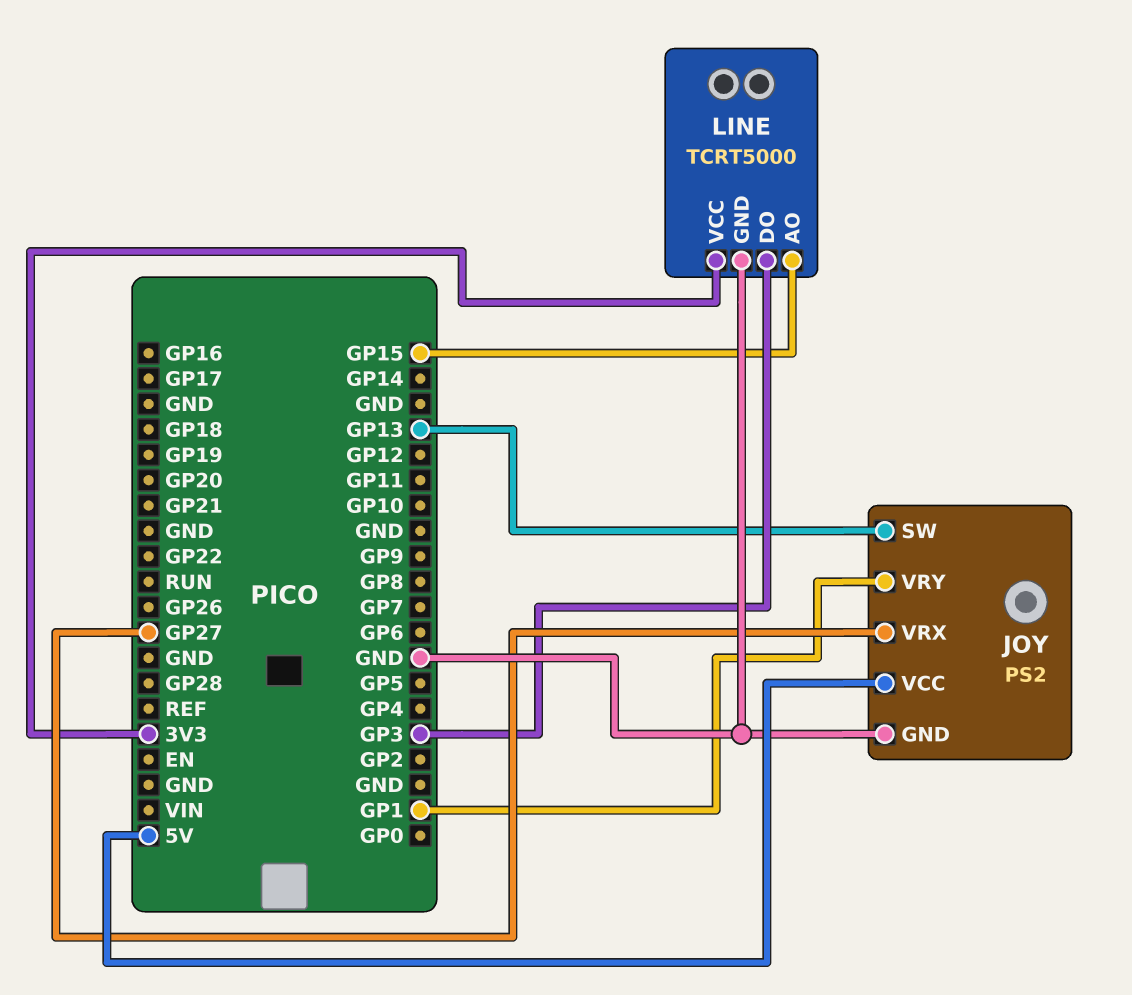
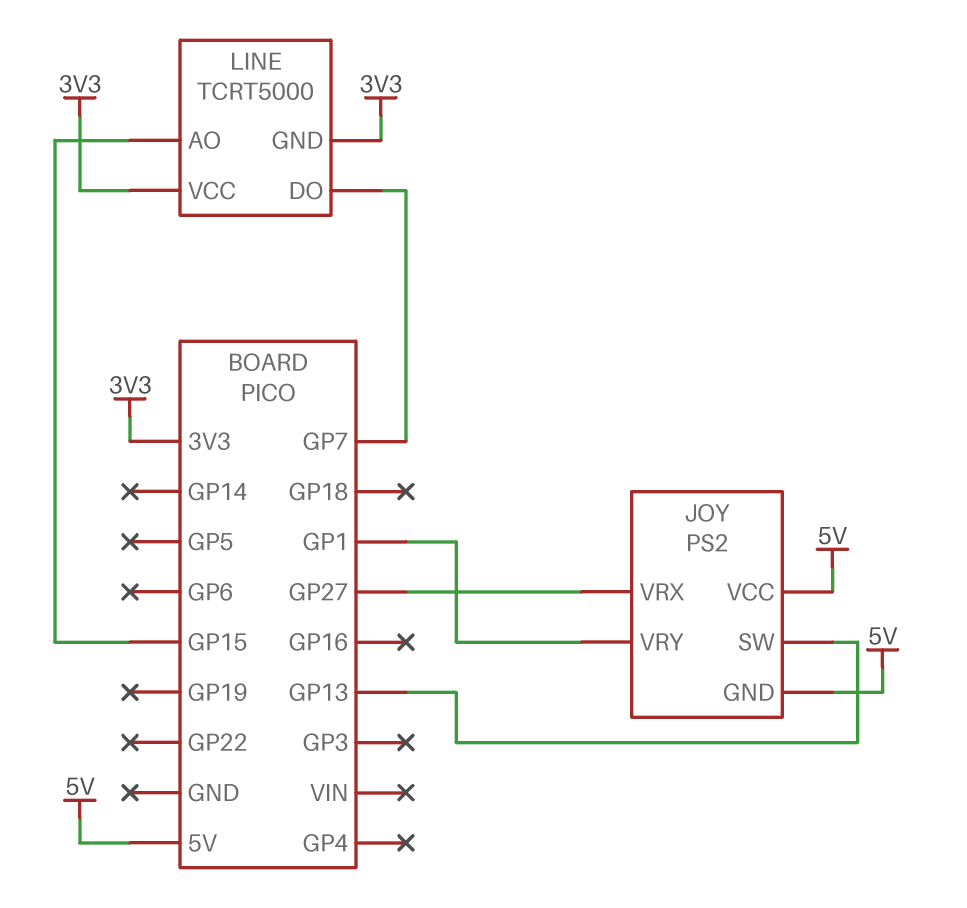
JOY pin GND: GND -> 5V
LINE pin DO: GP3 -> GP7
LINE pin GND: GND -> 3V3

